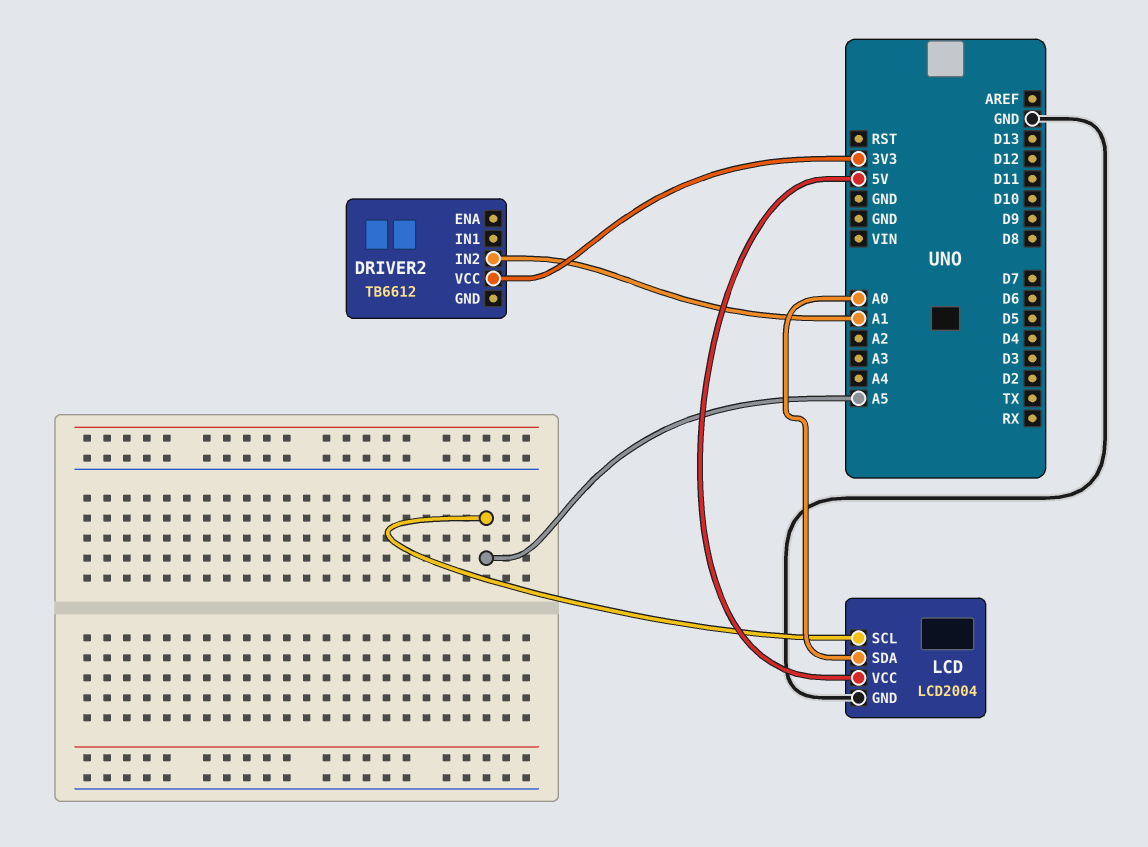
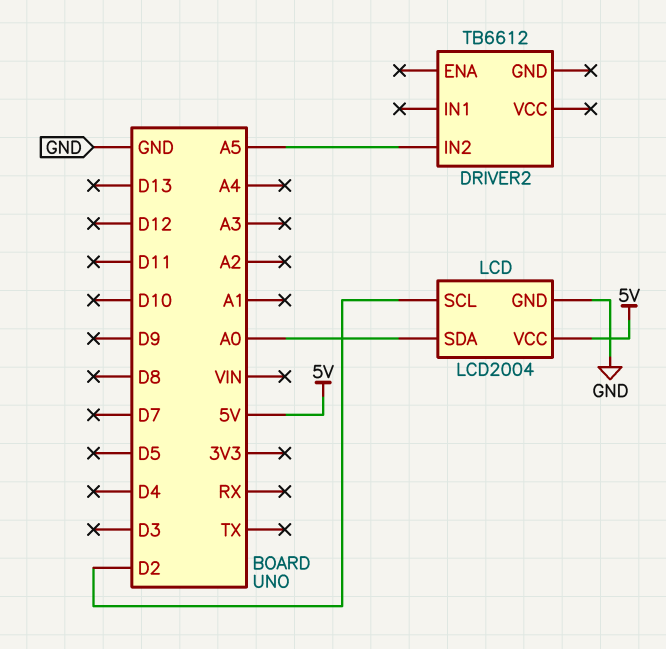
DRIVER2 pin IN2: A1 -> A5
DRIVER2 pin VCC: 3V3 -> none
LCD pin SCL: A5 -> D2

